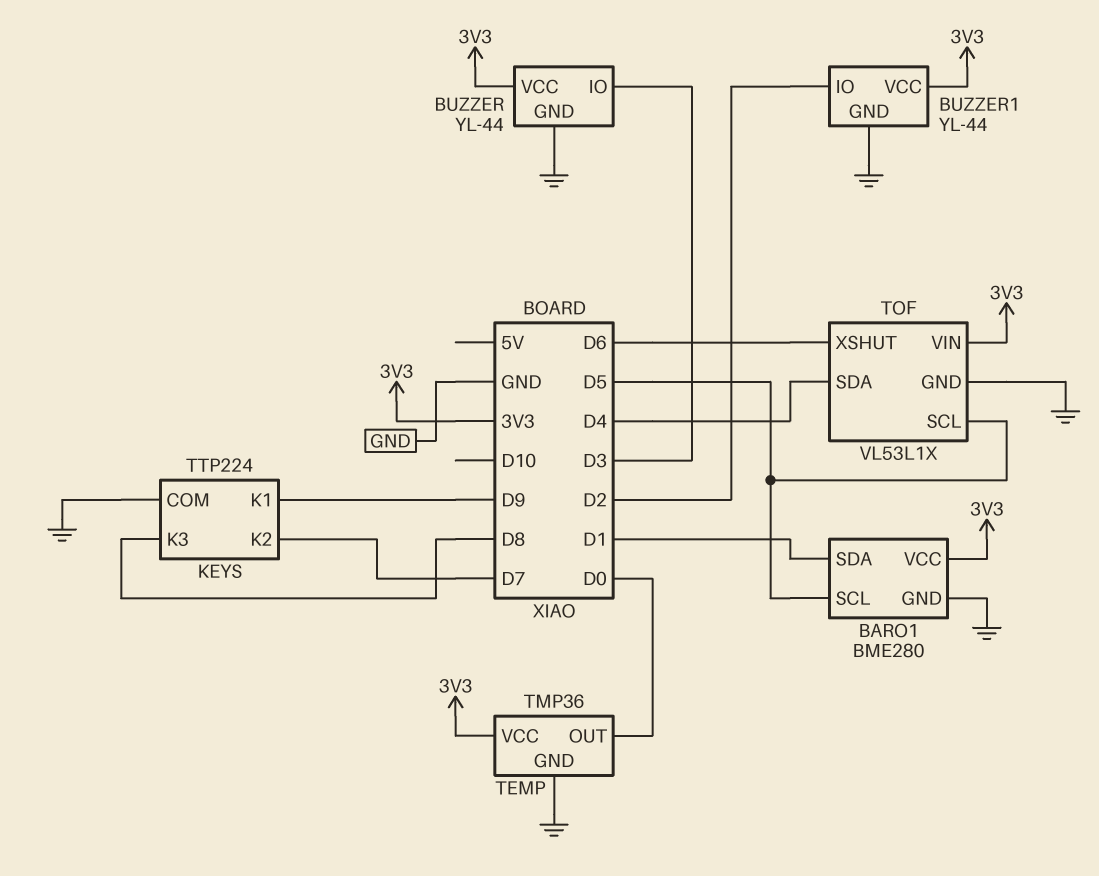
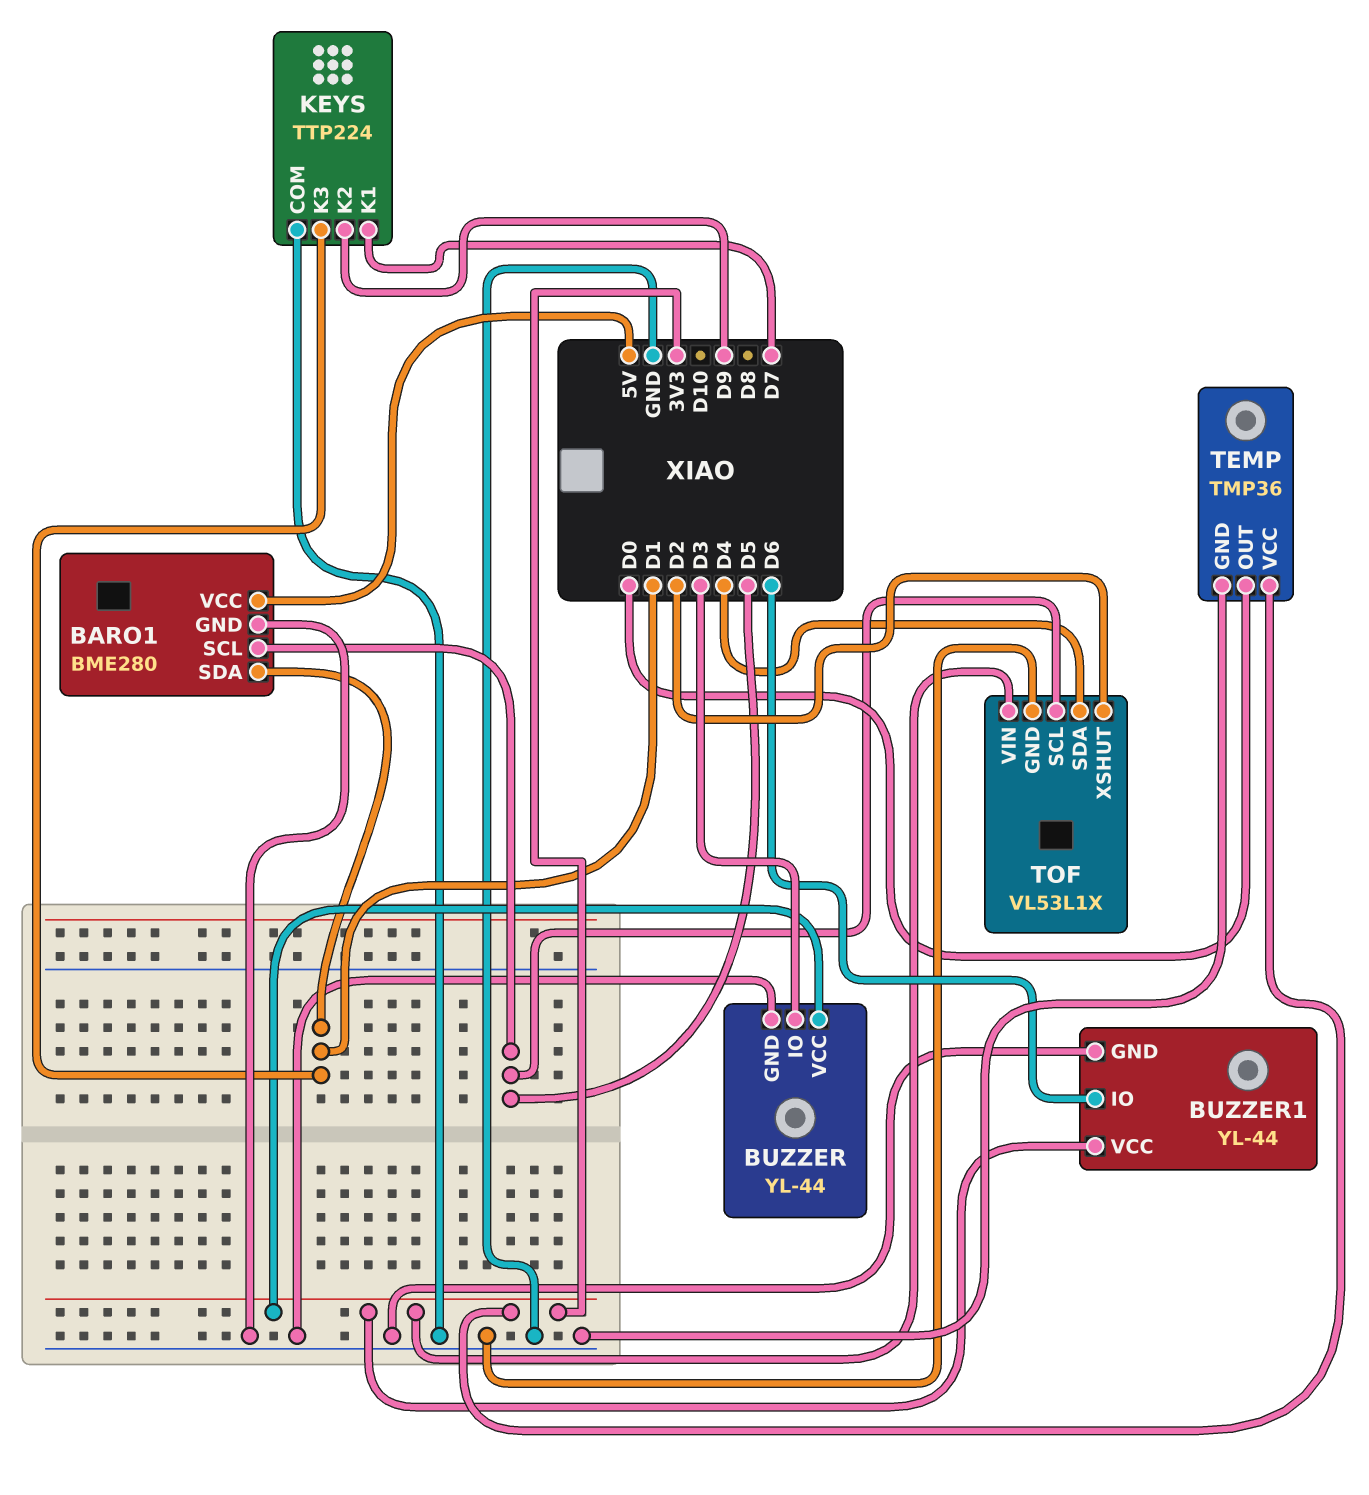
BARO1 pin VCC: 3V3 -> 5V
BUZZER1 pin IO: D2 -> D6
KEYS pin K1: D9 -> D7
KEYS pin K2: D7 -> D9
KEYS pin K3: D8 -> D1
TOF pin XSHUT: D6 -> D2

